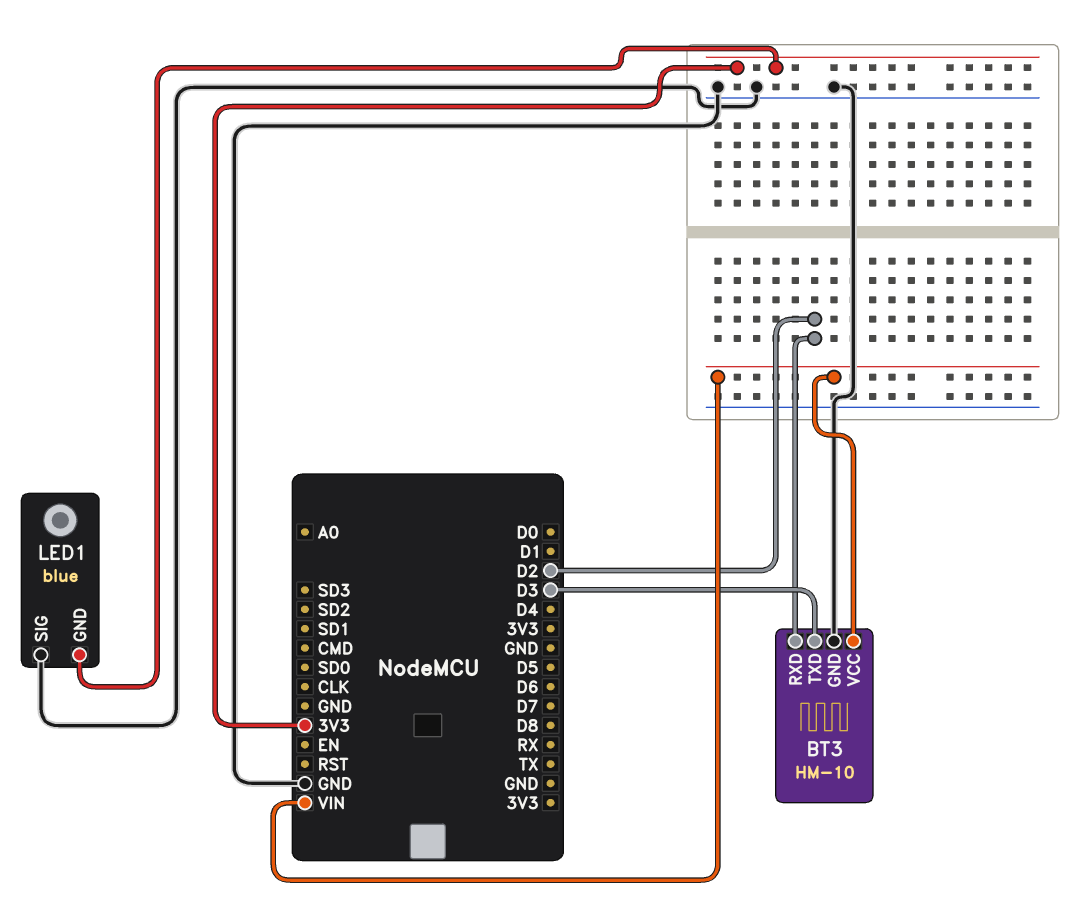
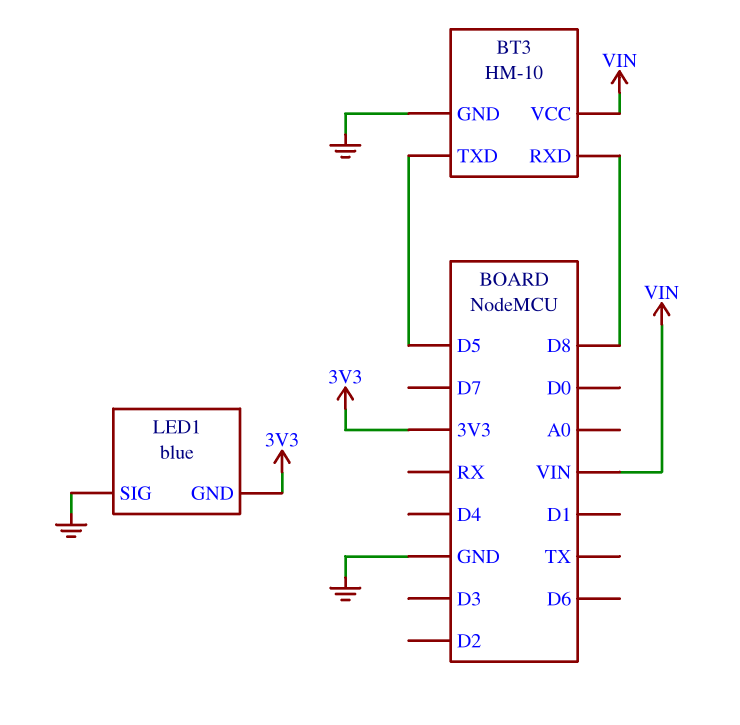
BT3 pin RXD: D2 -> D8
BT3 pin TXD: D3 -> D5

